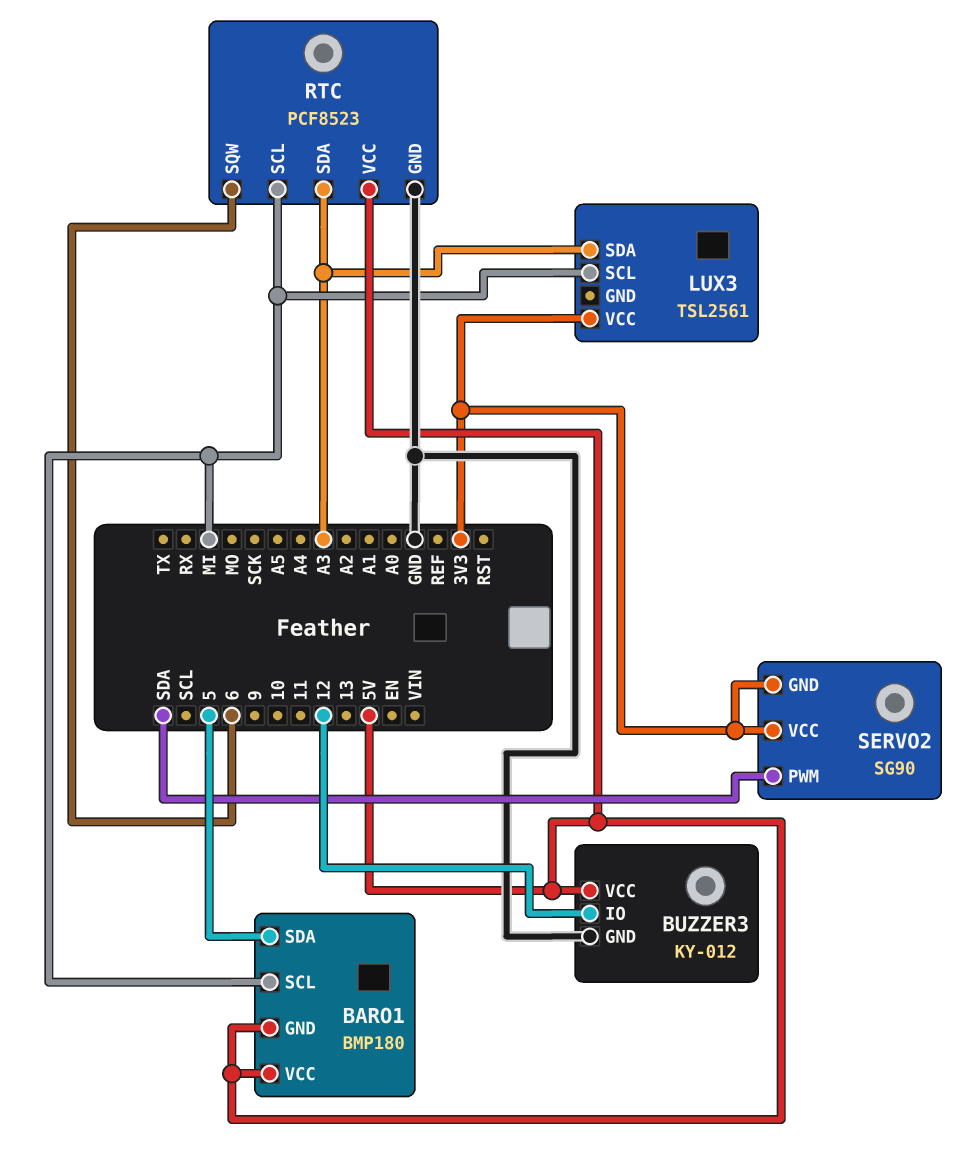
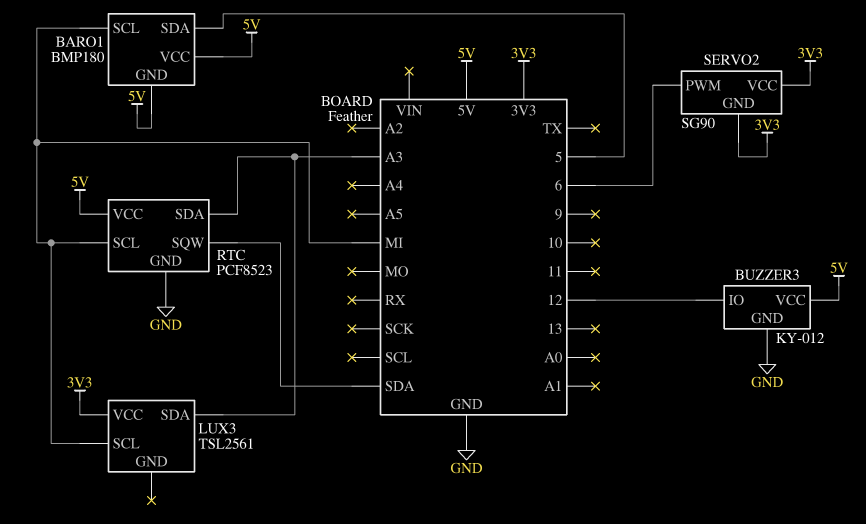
RTC pin SQW: 6 -> SDA
SERVO2 pin PWM: SDA -> 6

